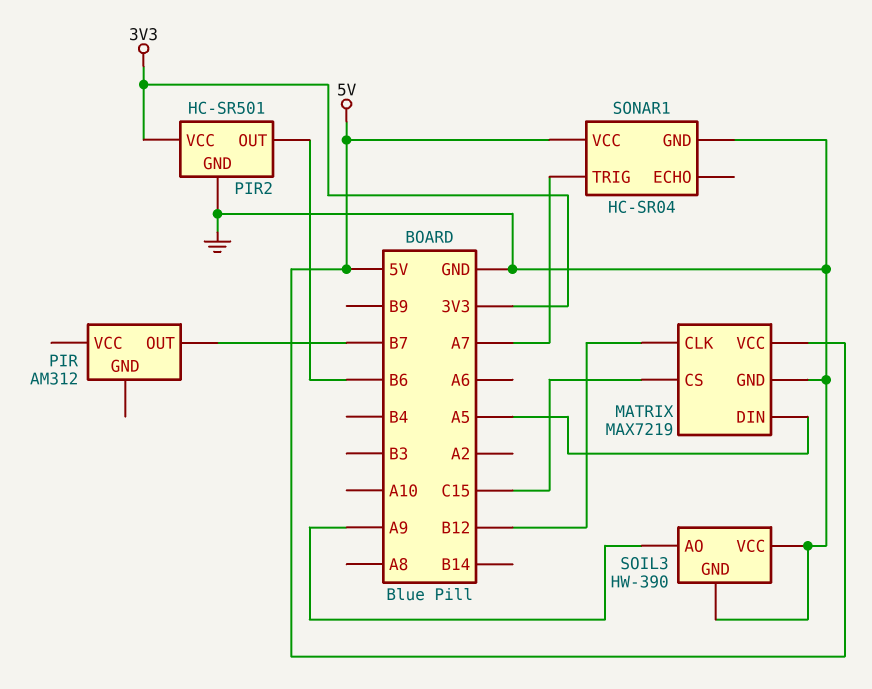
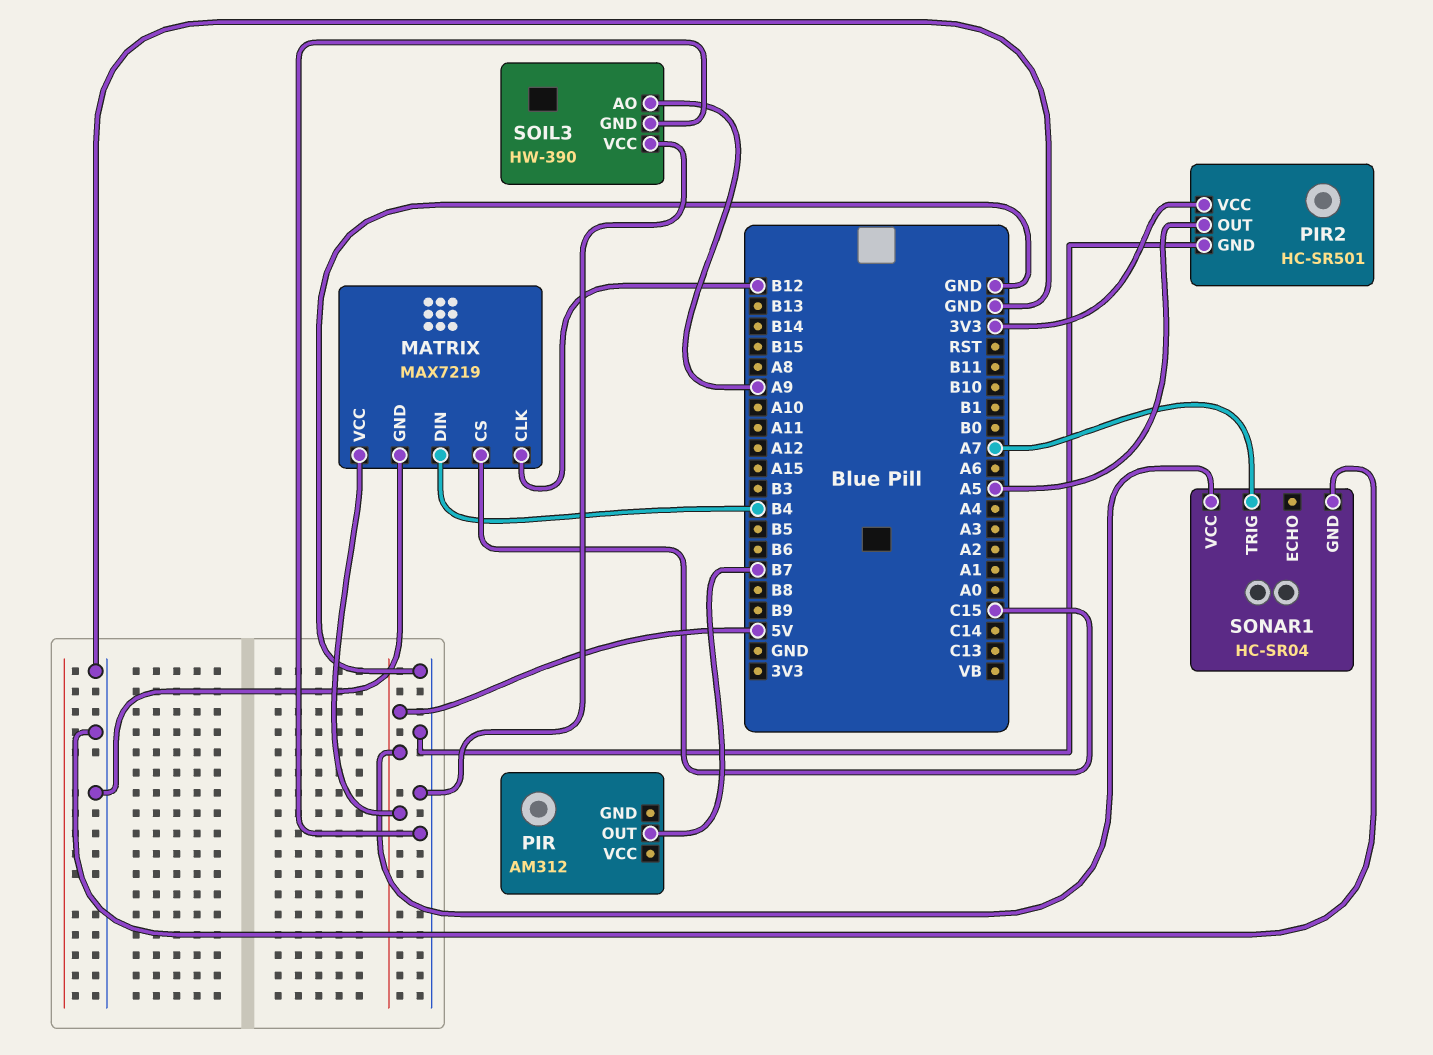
MATRIX pin DIN: A5 -> B4
PIR2 pin OUT: B6 -> A5

